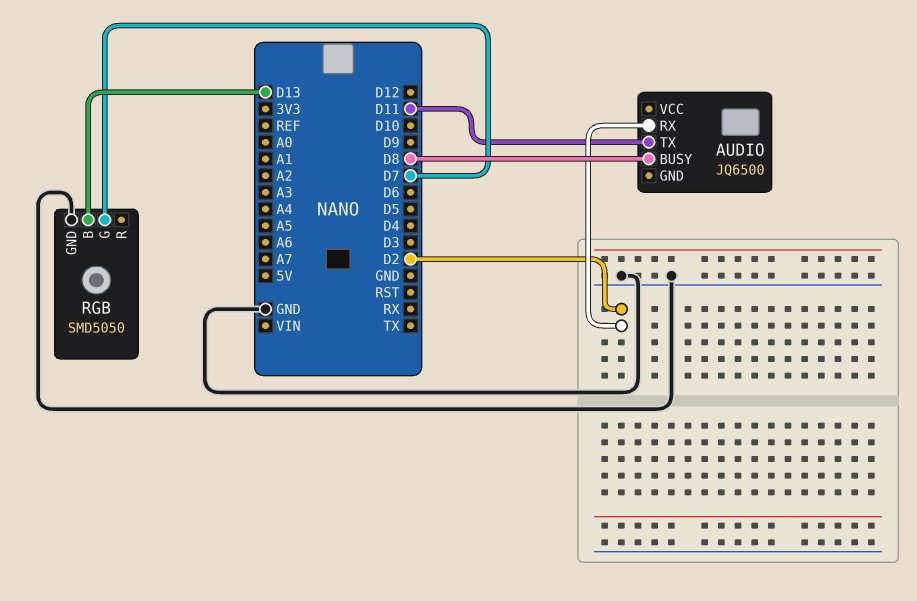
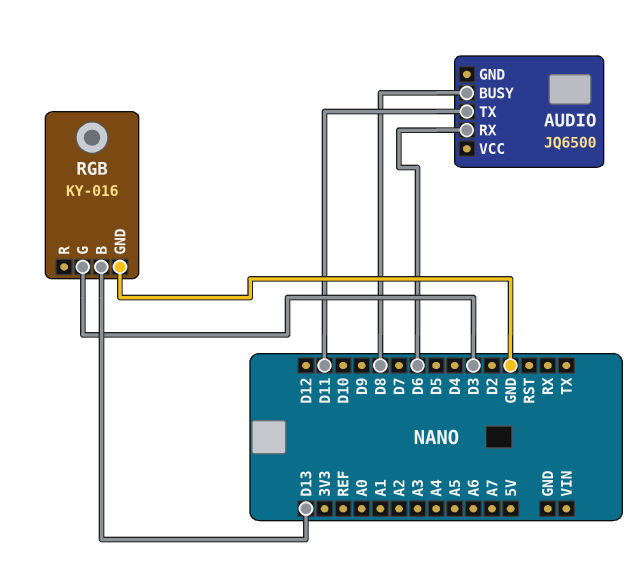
AUDIO pin RX: D2 -> D6
RGB: SMD5050 -> KY-016
RGB pin G: D7 -> D3

